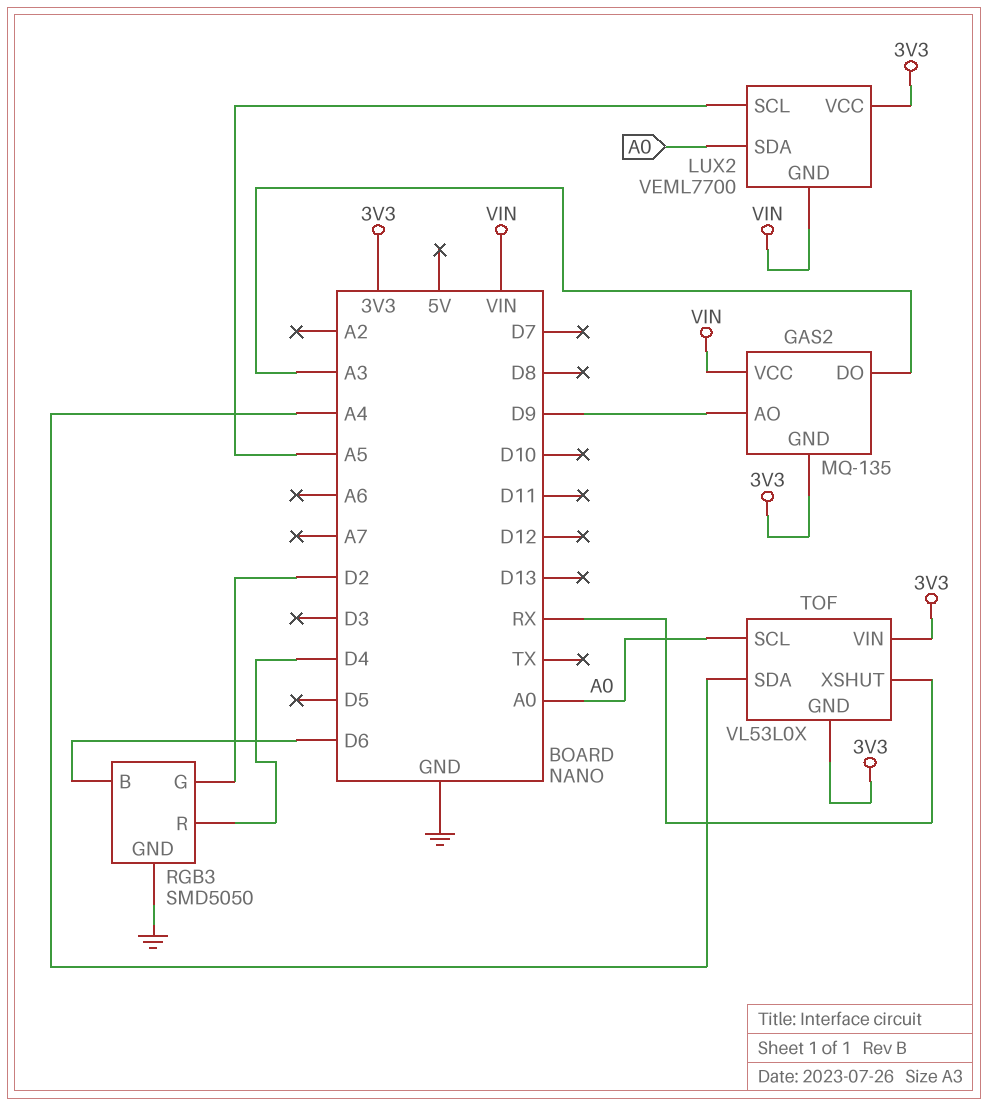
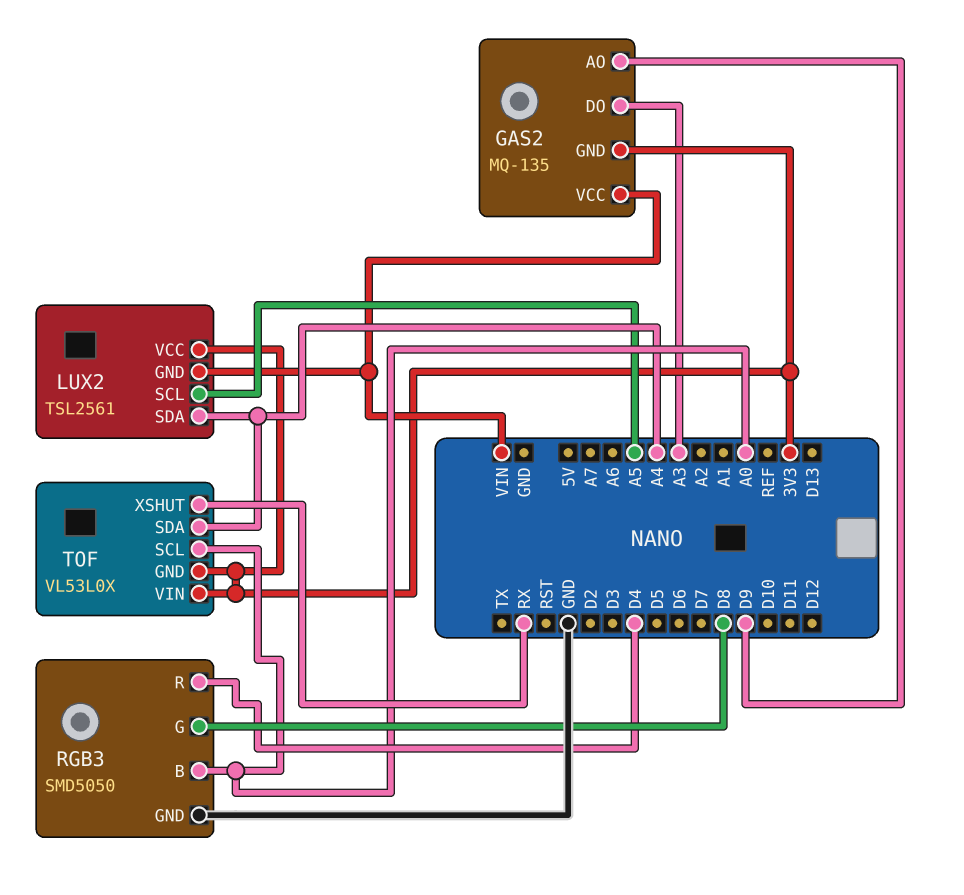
LUX2: VEML7700 -> TSL2561
LUX2 pin SDA: A0 -> A4
RGB3 pin B: D6 -> A0
RGB3 pin G: D2 -> D8

